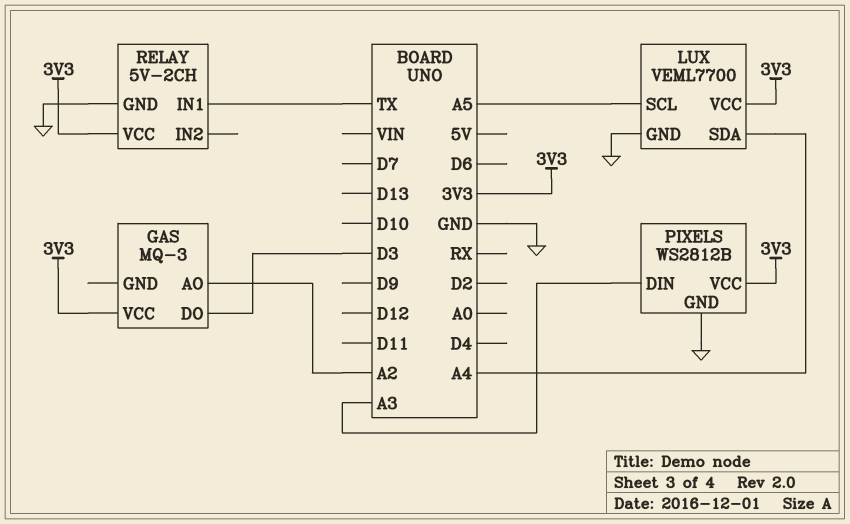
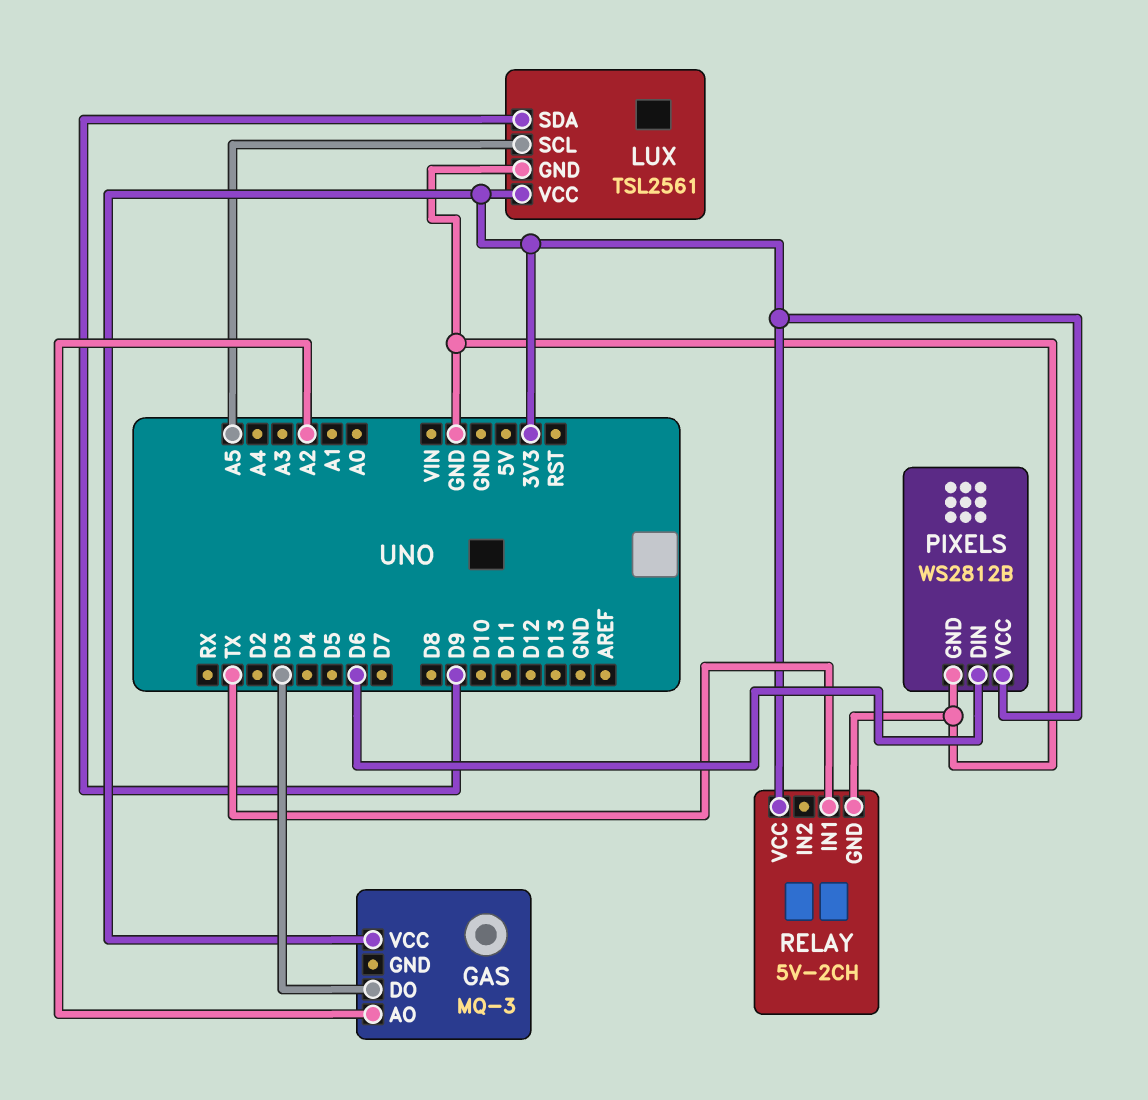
LUX: VEML7700 -> TSL2561
LUX pin SDA: A4 -> D9
PIXELS pin DIN: A3 -> D6

